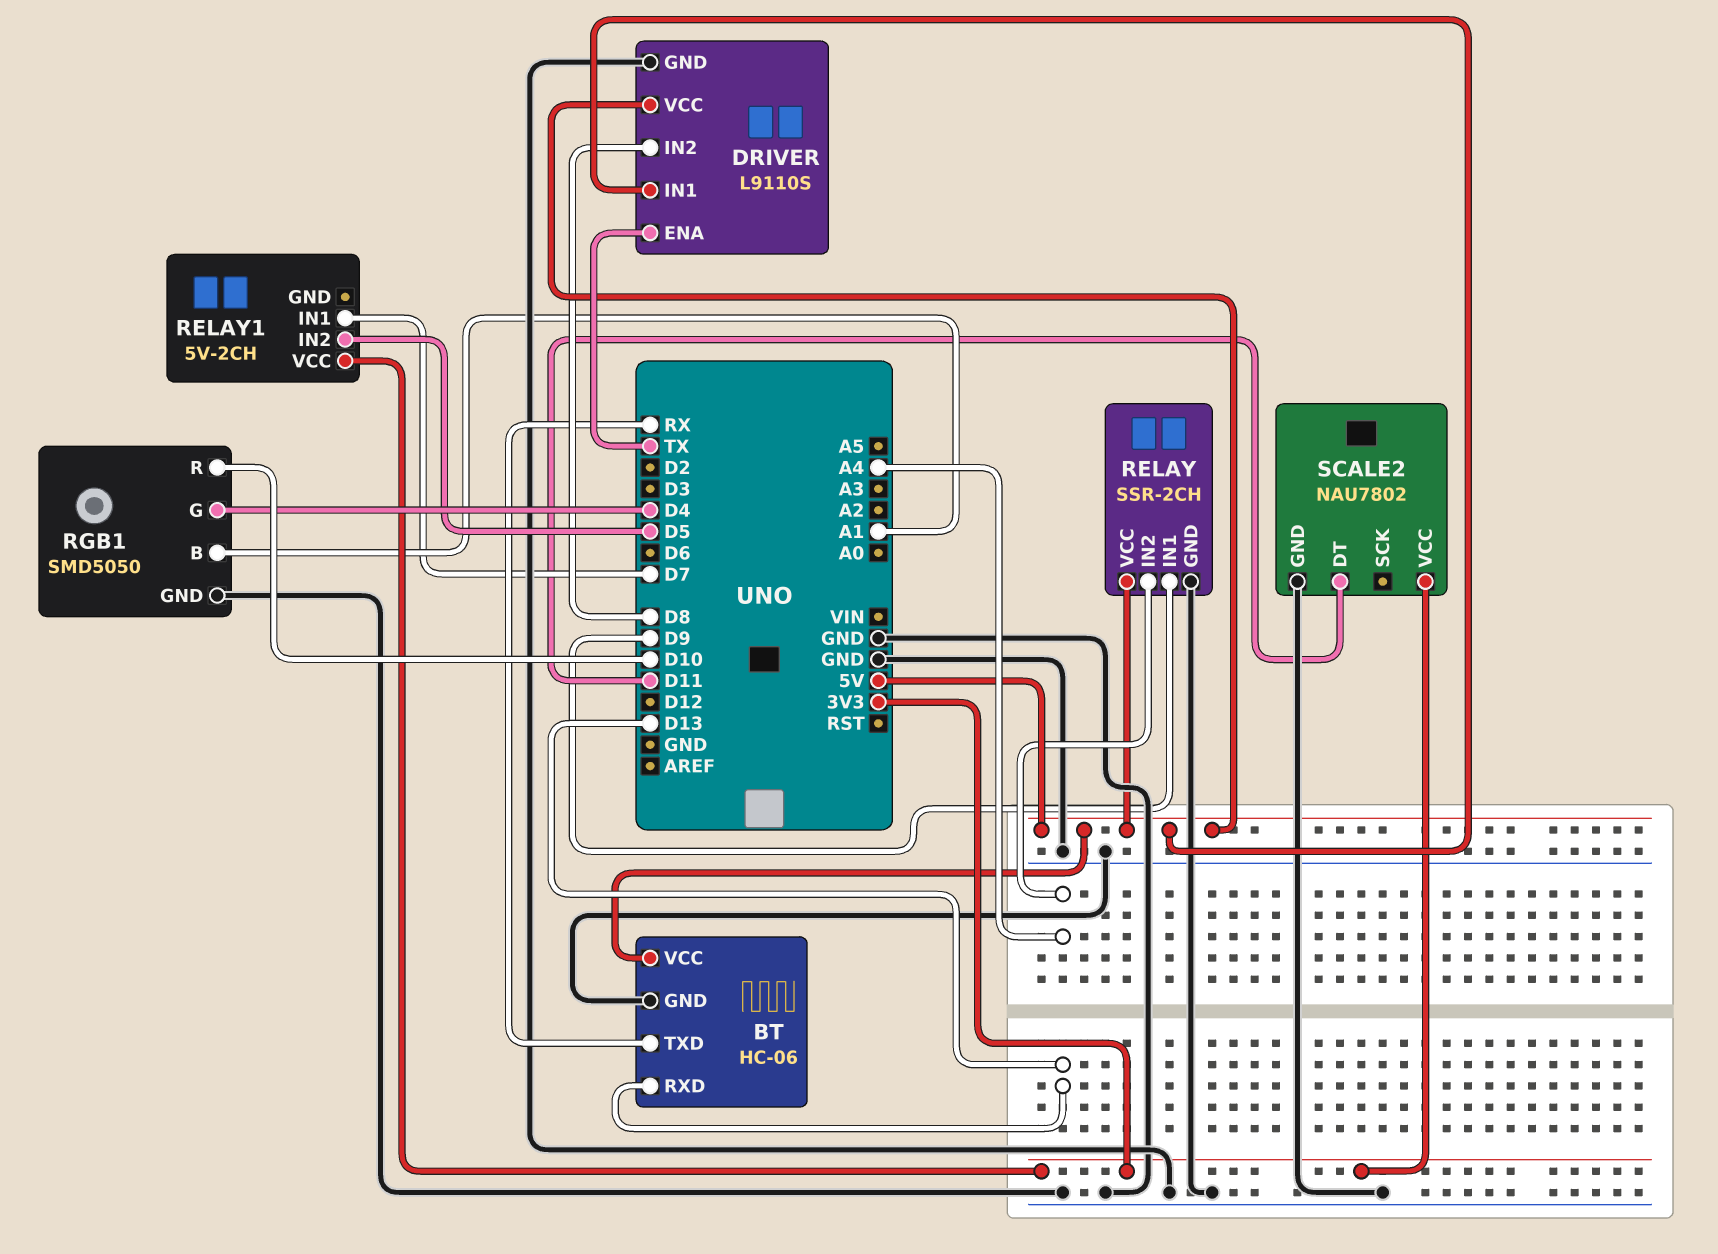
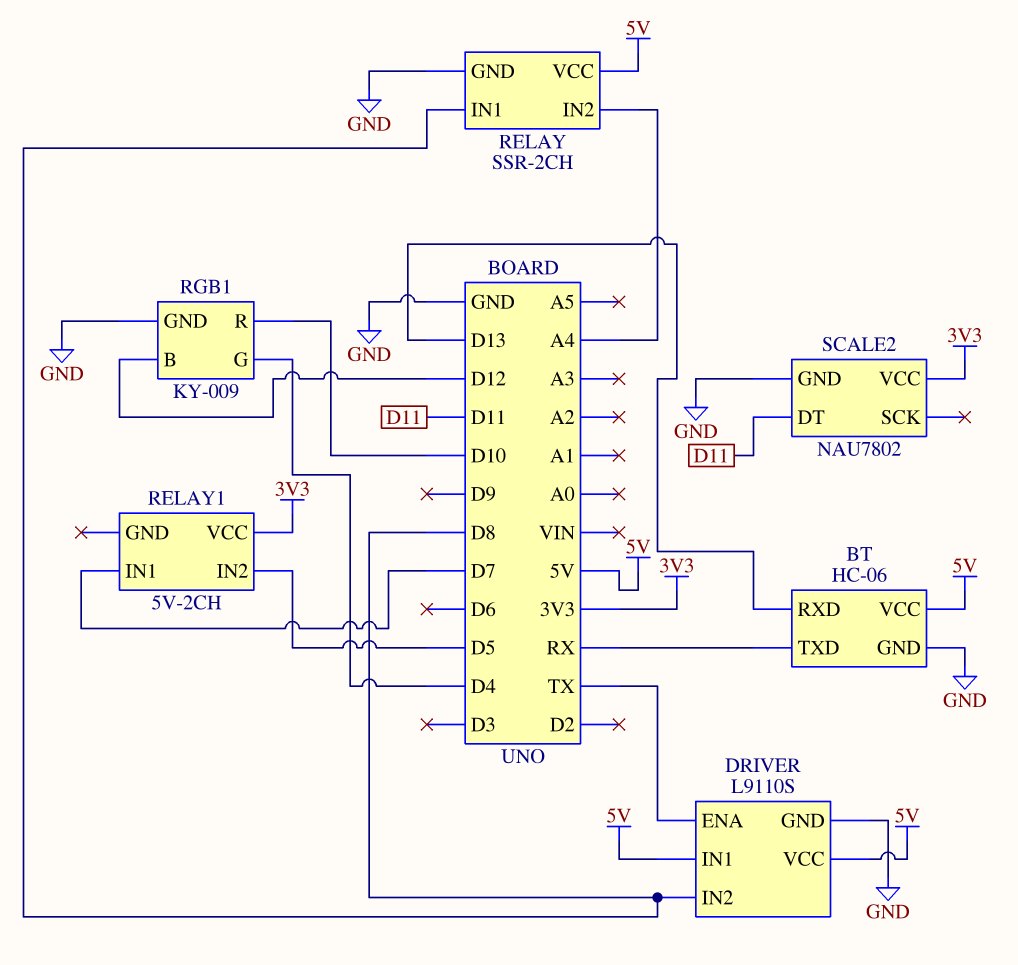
RELAY pin IN1: D9 -> D8
RGB1: SMD5050 -> KY-009
RGB1 pin B: A1 -> D12

